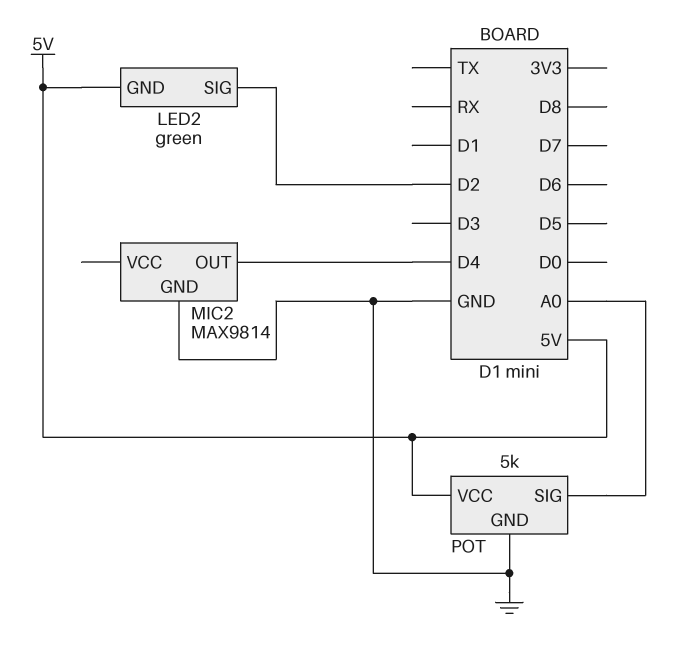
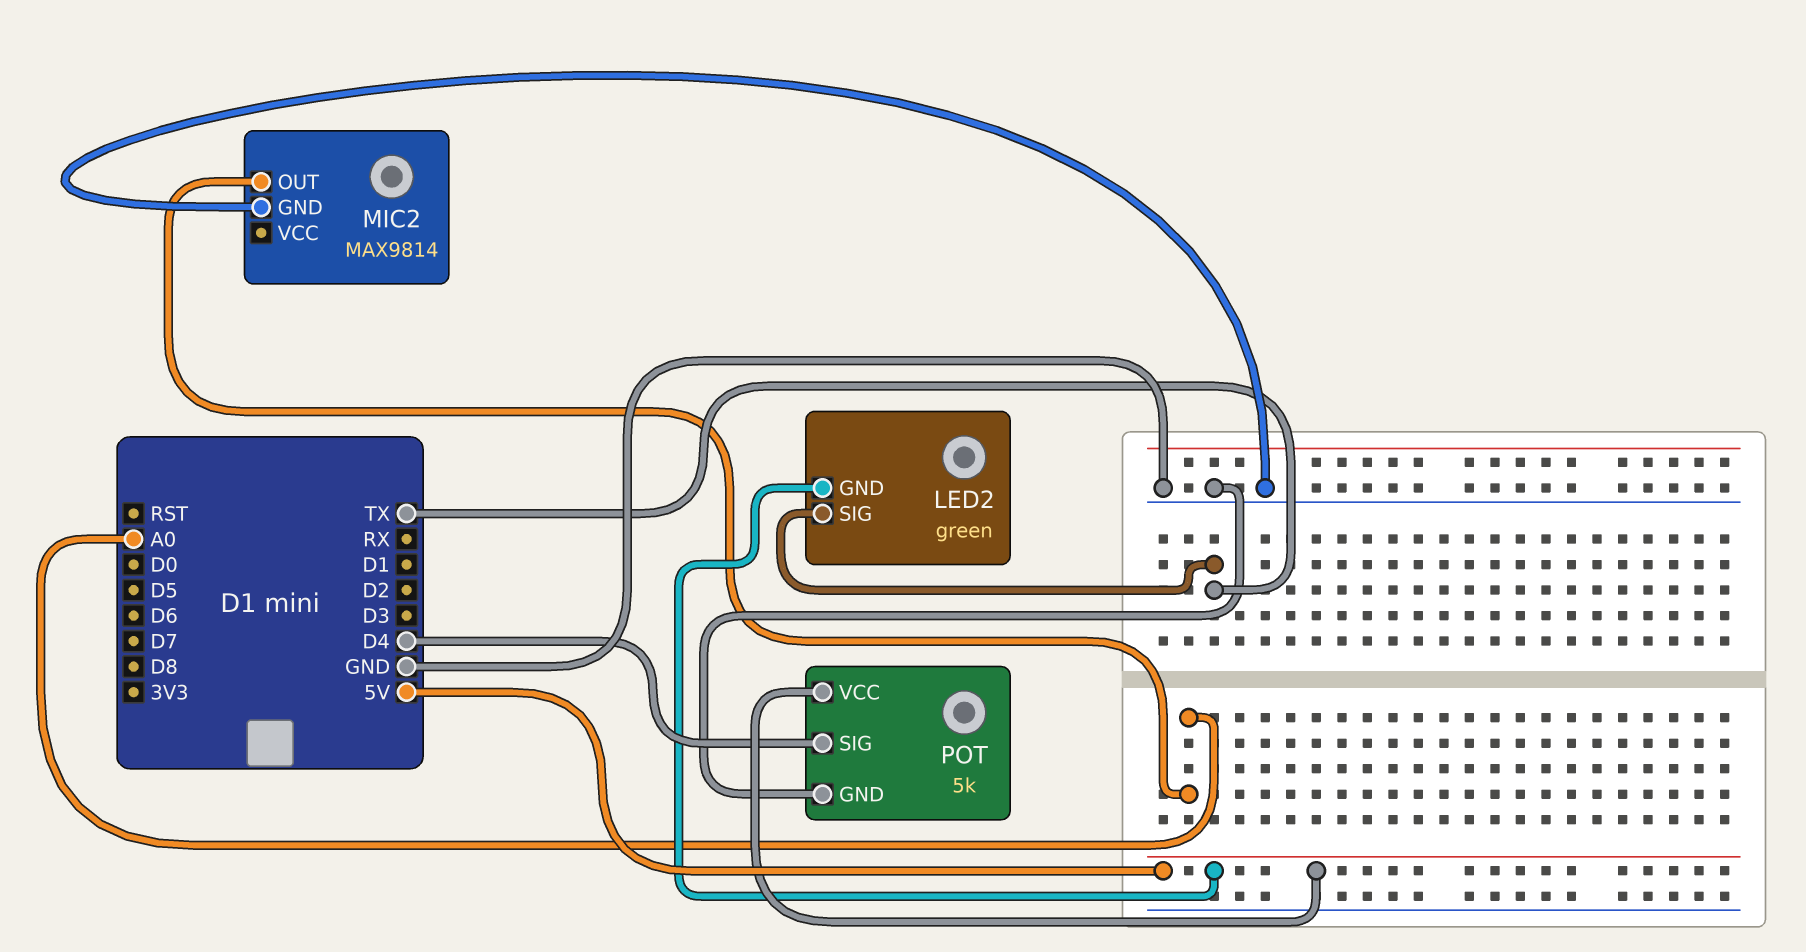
LED2 pin SIG: D2 -> TX
MIC2 pin OUT: D4 -> A0
POT pin SIG: A0 -> D4

